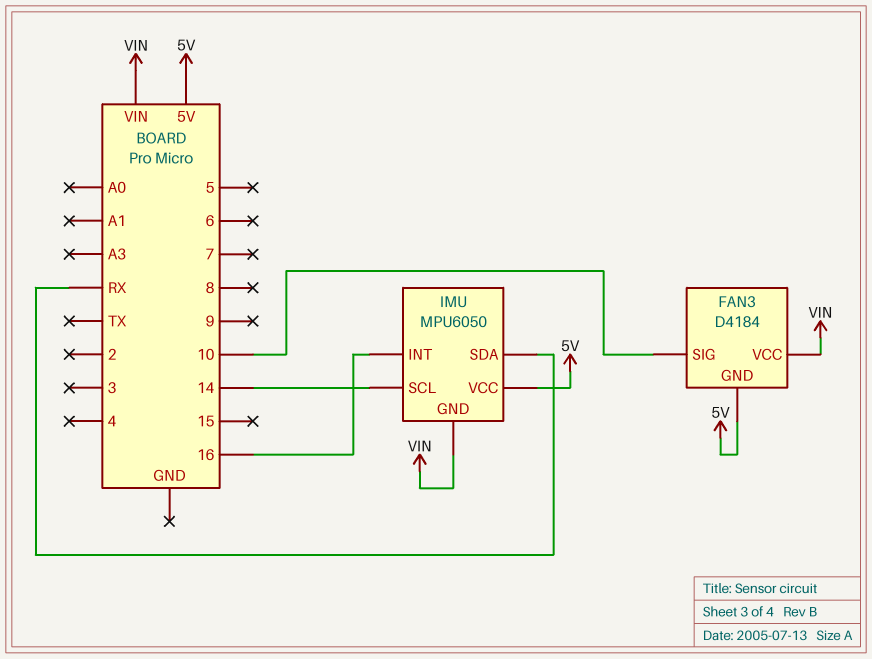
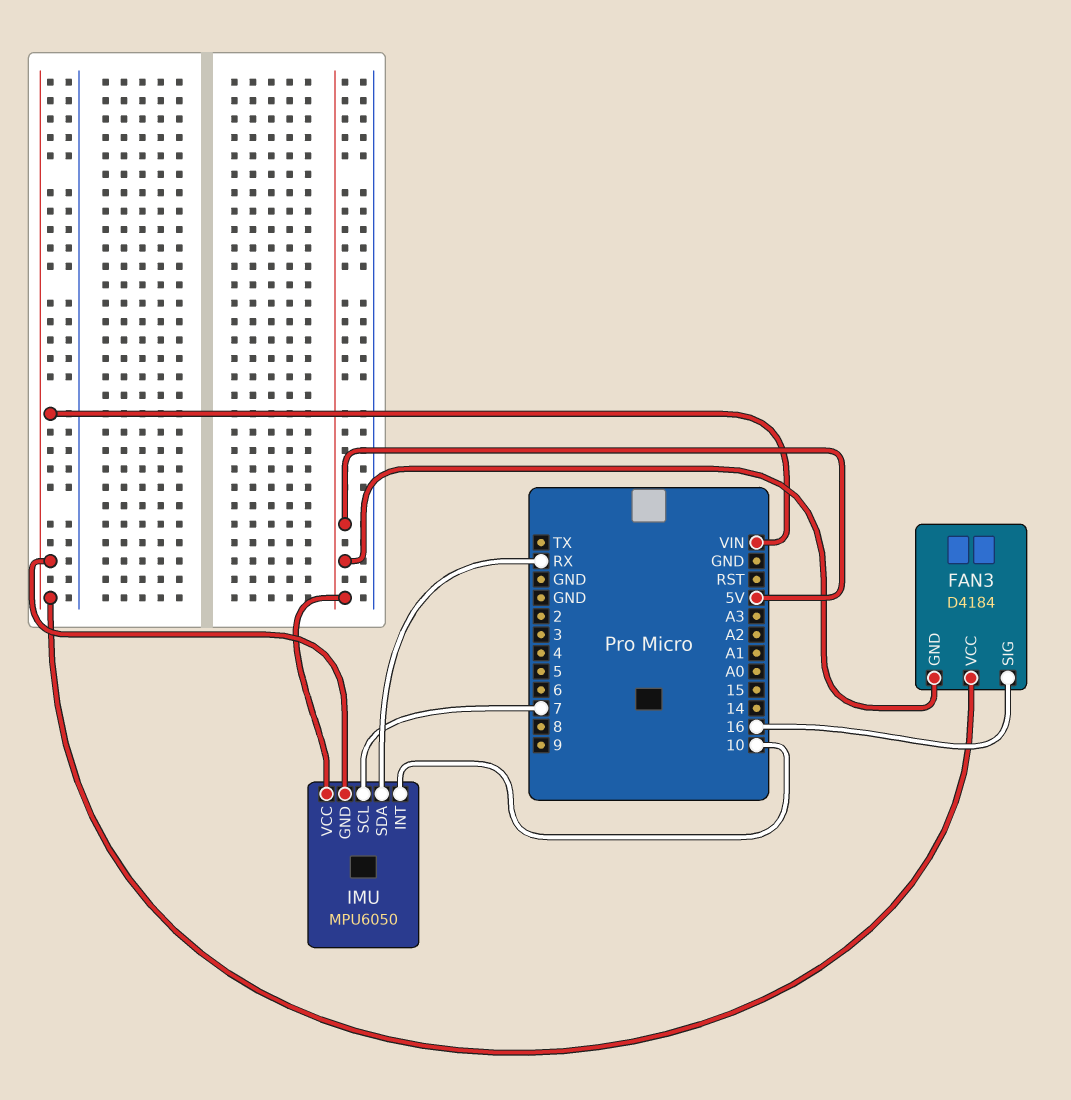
FAN3 pin SIG: 10 -> 16
IMU pin INT: 16 -> 10
IMU pin SCL: 14 -> 7

